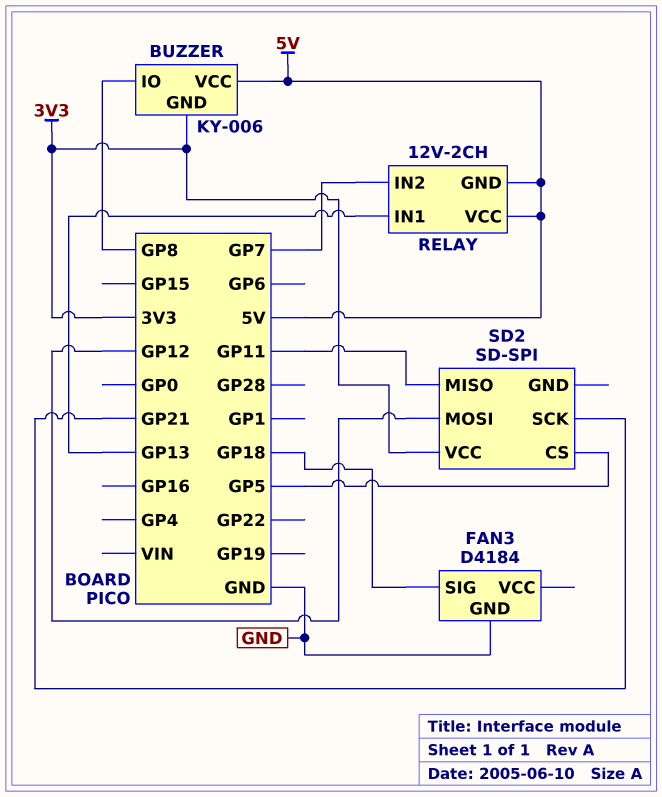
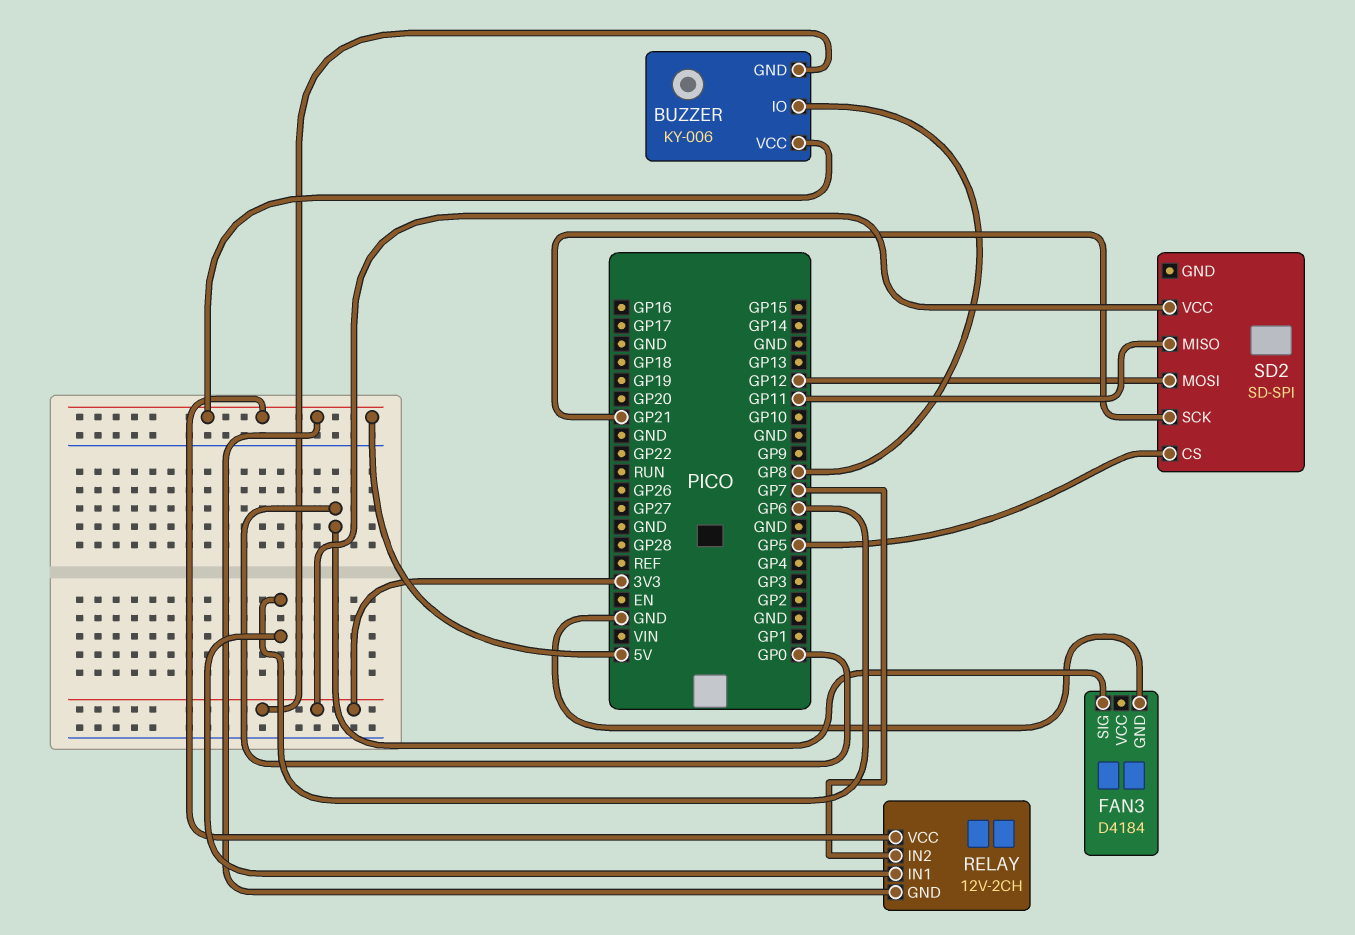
FAN3 pin SIG: GP18 -> GP0
RELAY pin IN1: GP13 -> GP6

